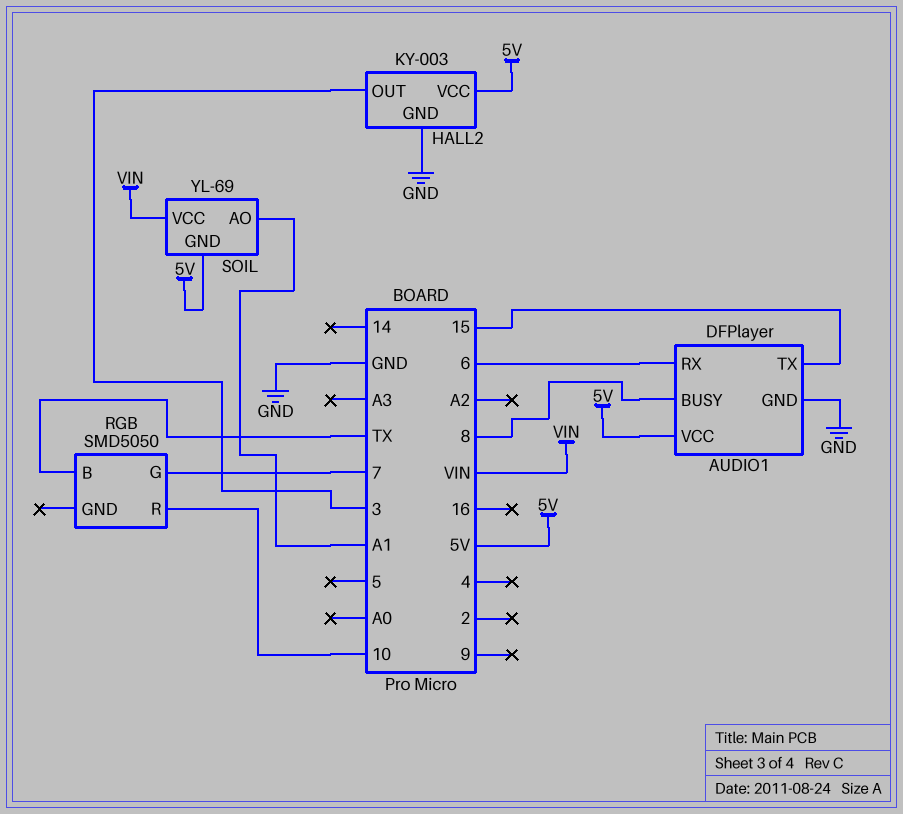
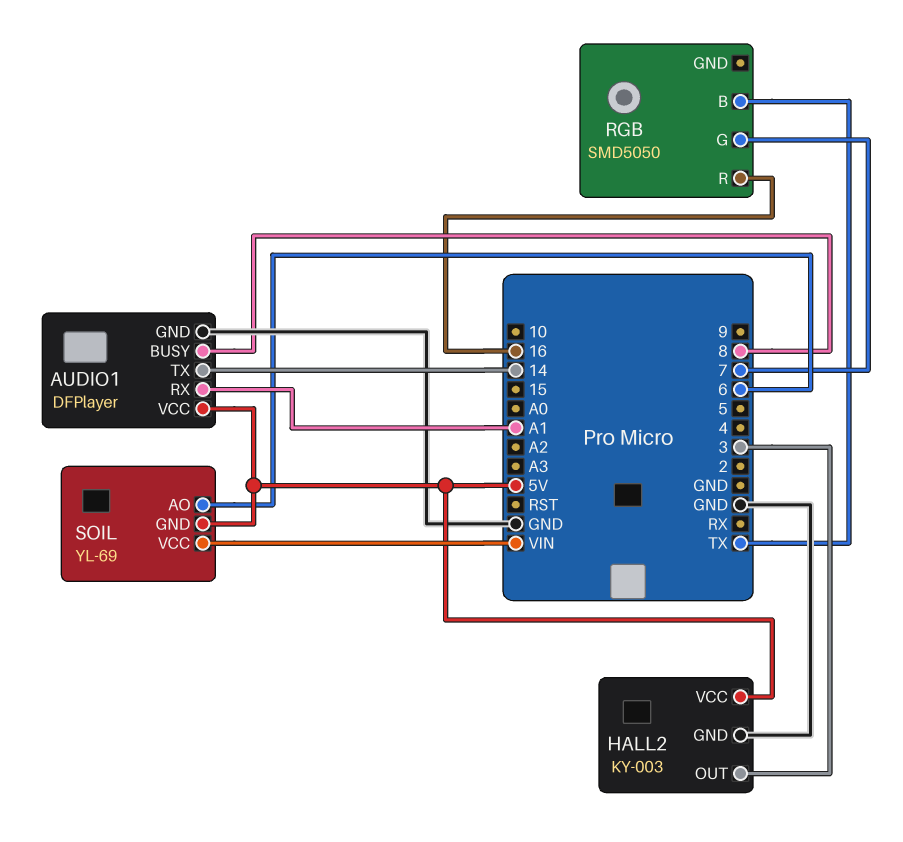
AUDIO1 pin RX: 6 -> A1
AUDIO1 pin TX: 15 -> 14
RGB pin R: 10 -> 16
SOIL pin AO: A1 -> 6

